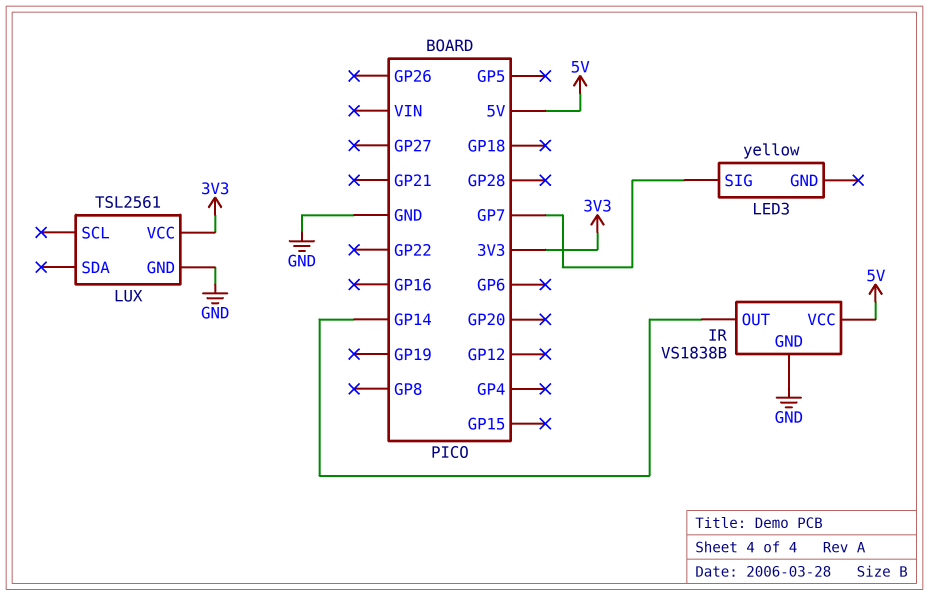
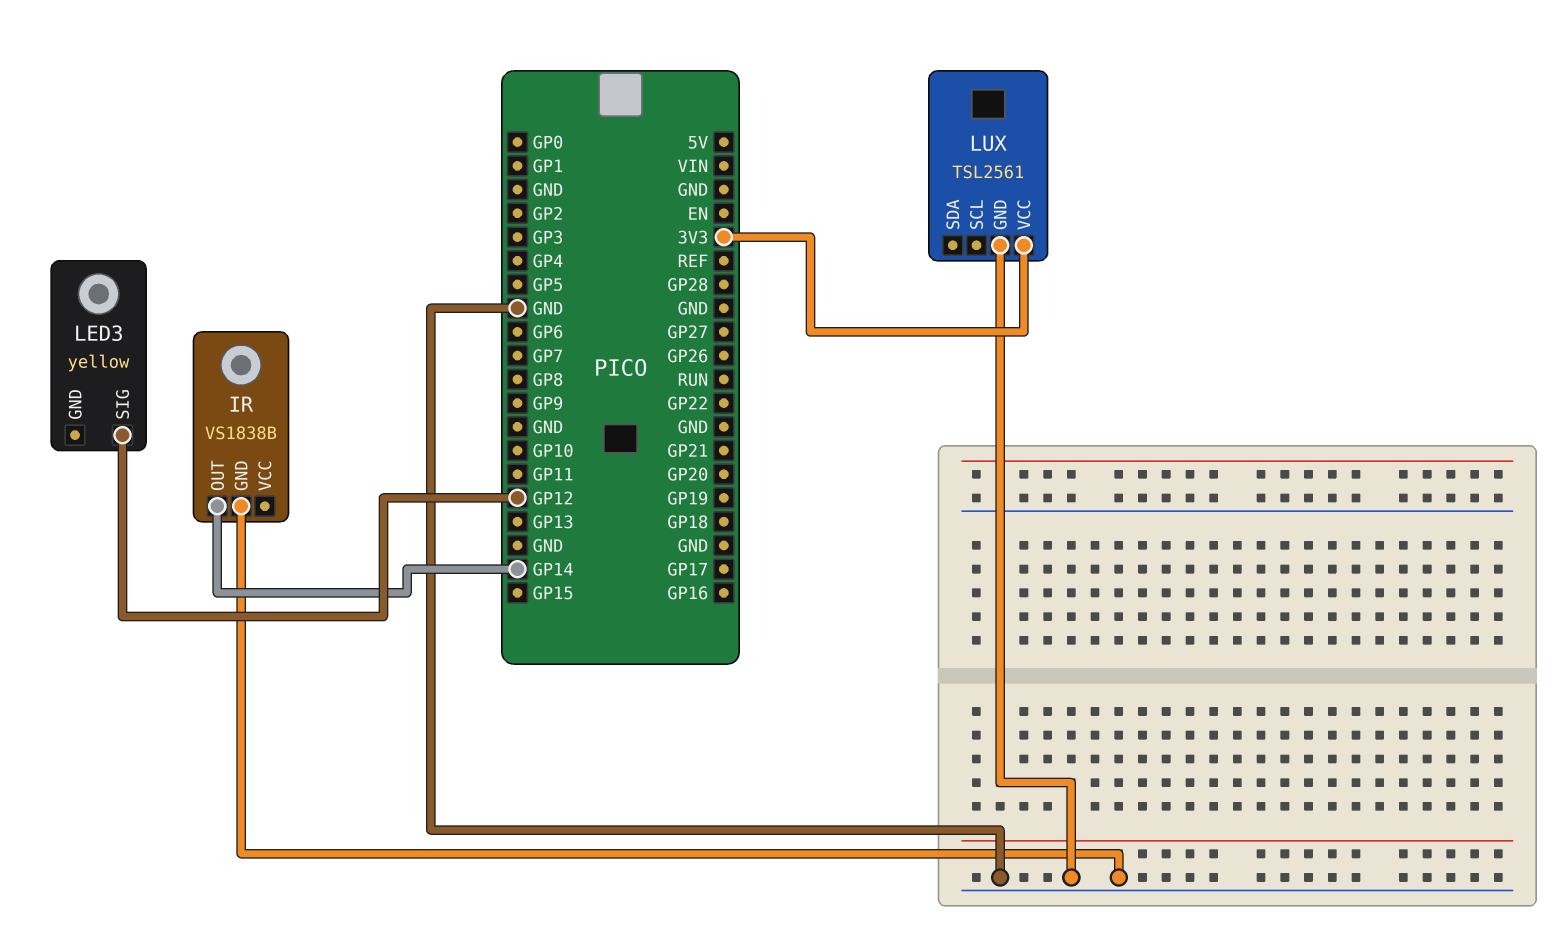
IR pin VCC: 5V -> none
LED3 pin SIG: GP7 -> GP12

